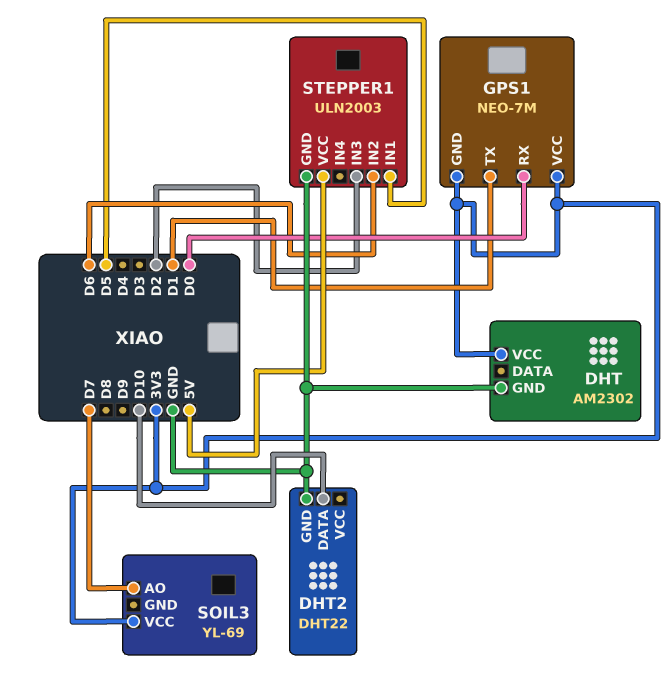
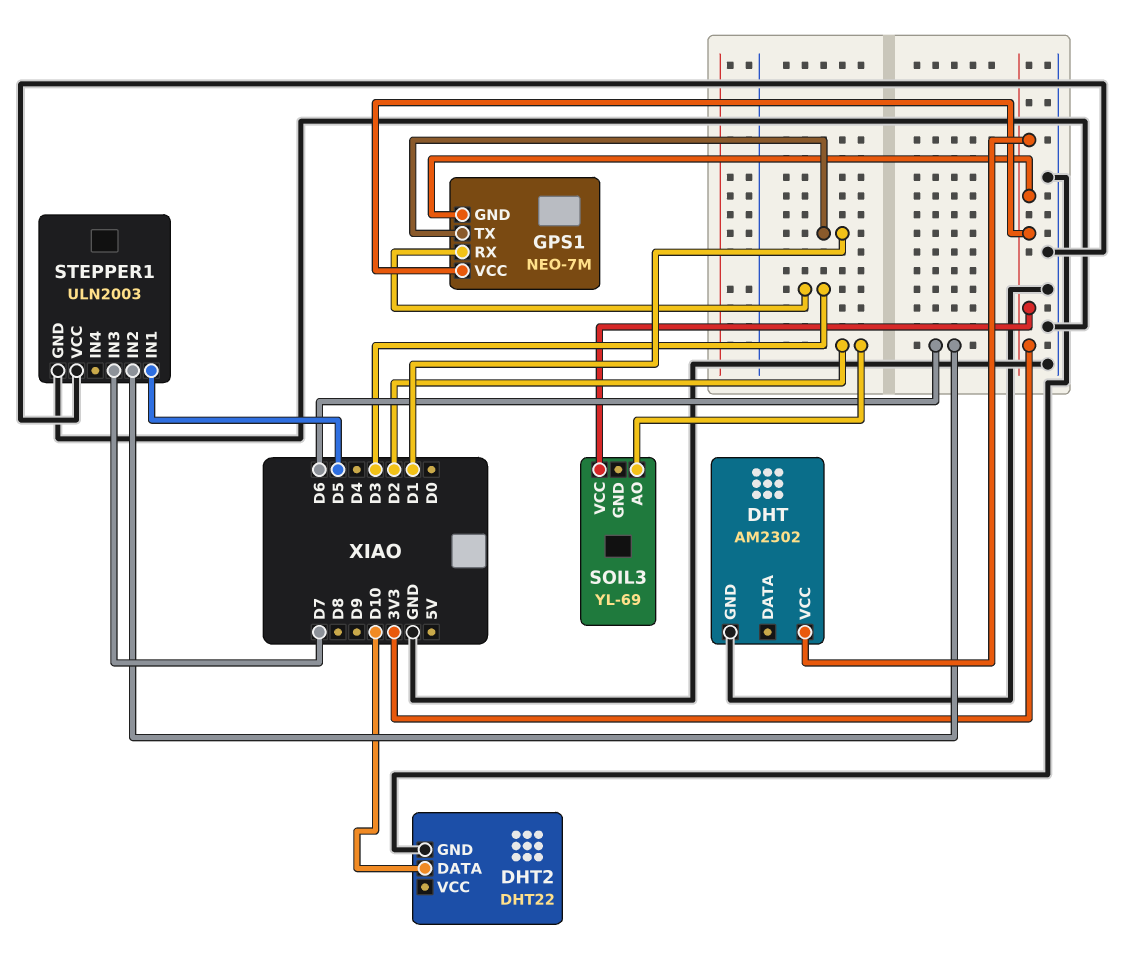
GPS1 pin RX: D0 -> D3
SOIL3 pin AO: D7 -> D2
STEPPER1 pin IN3: D2 -> D7
STEPPER1 pin VCC: 5V -> GND

